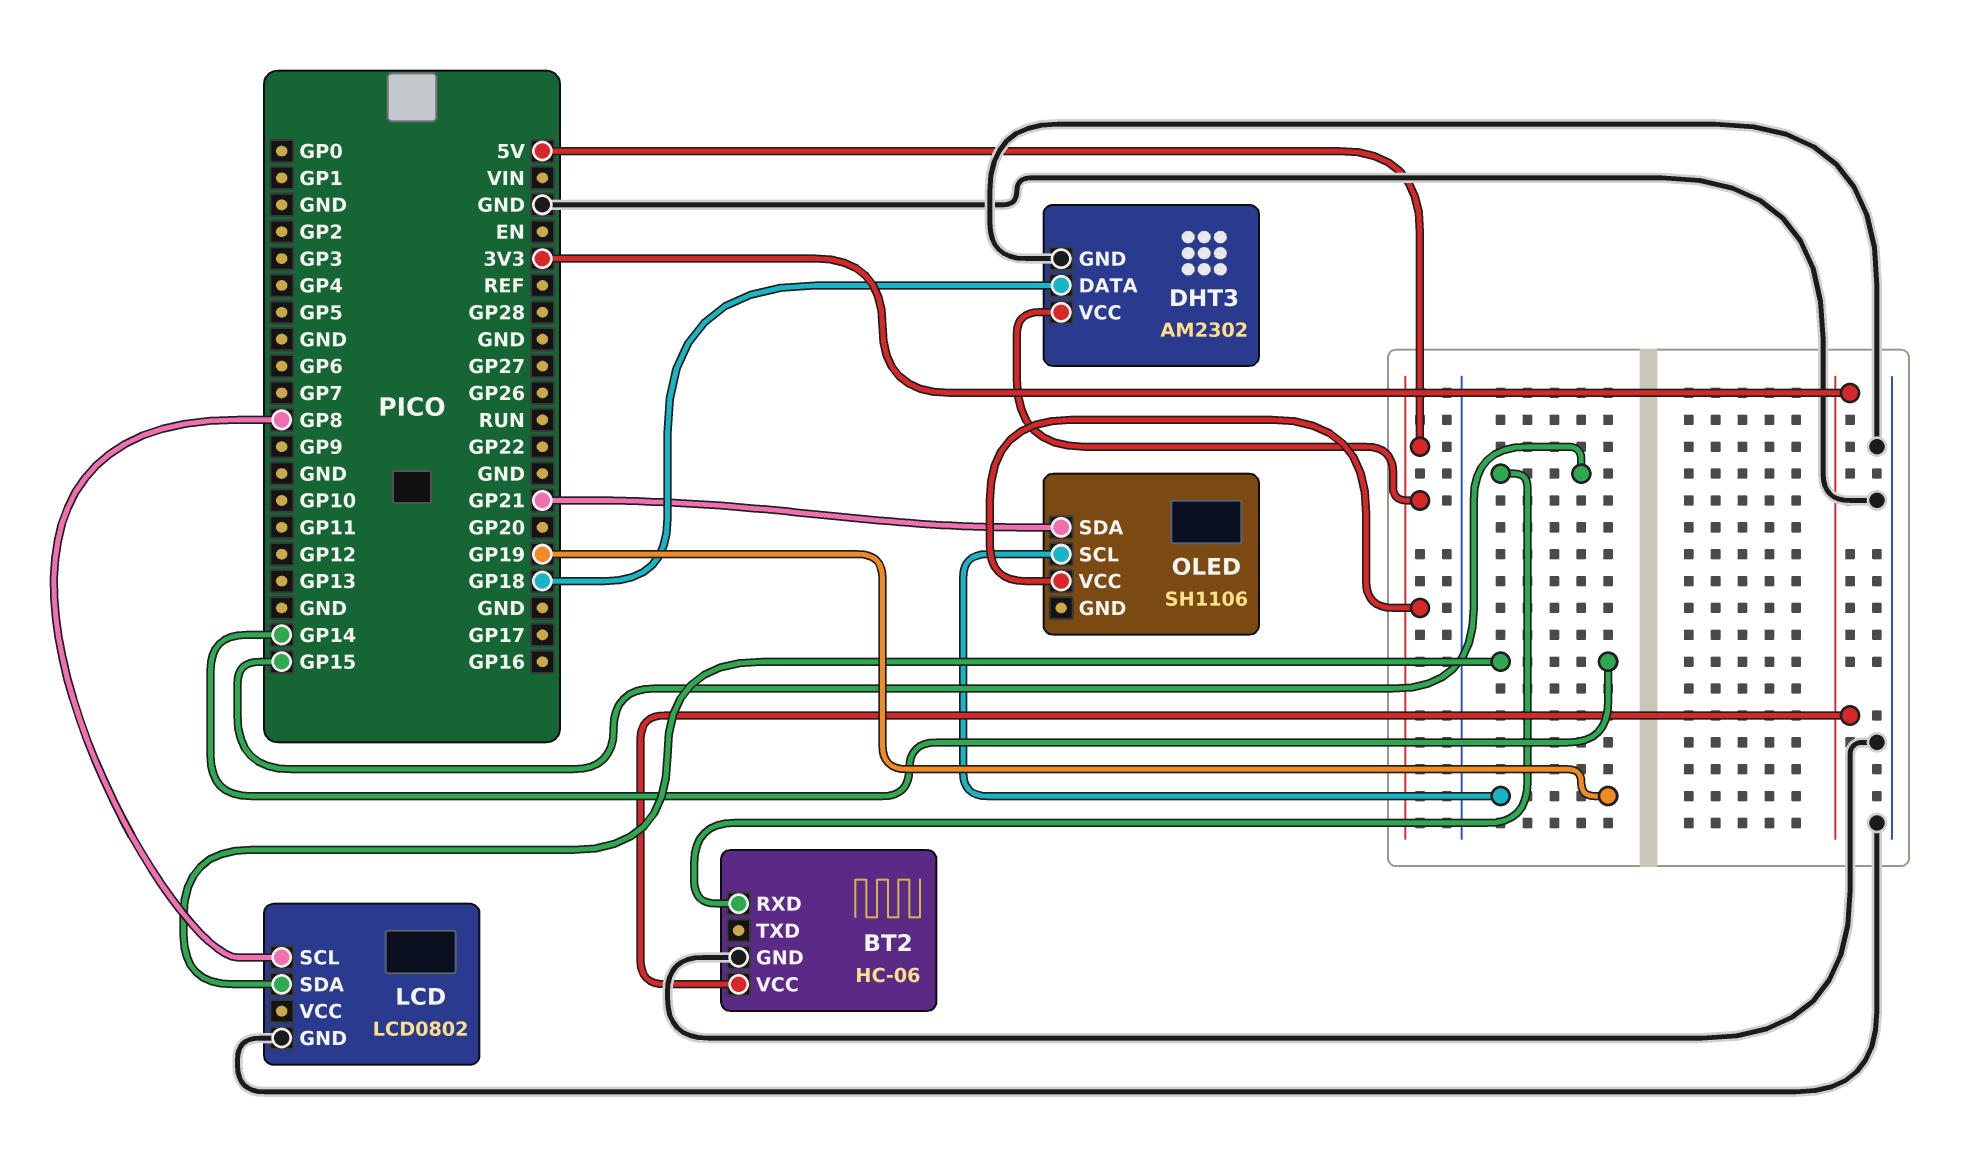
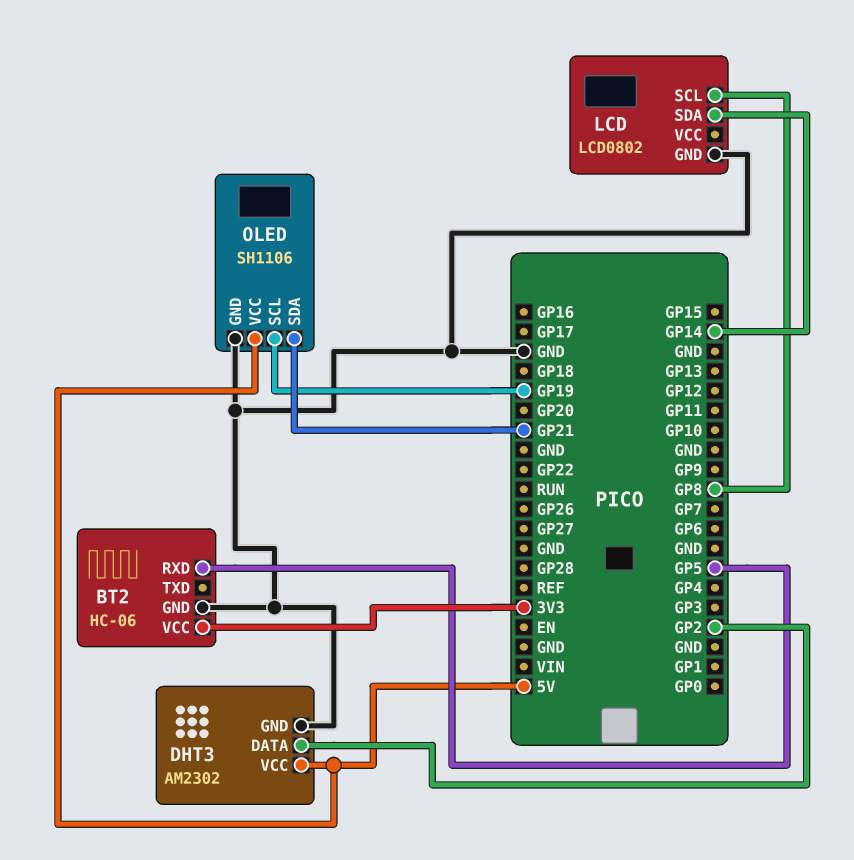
BT2 pin RXD: GP15 -> GP5
DHT3 pin DATA: GP18 -> GP2
OLED pin GND: none -> GND

